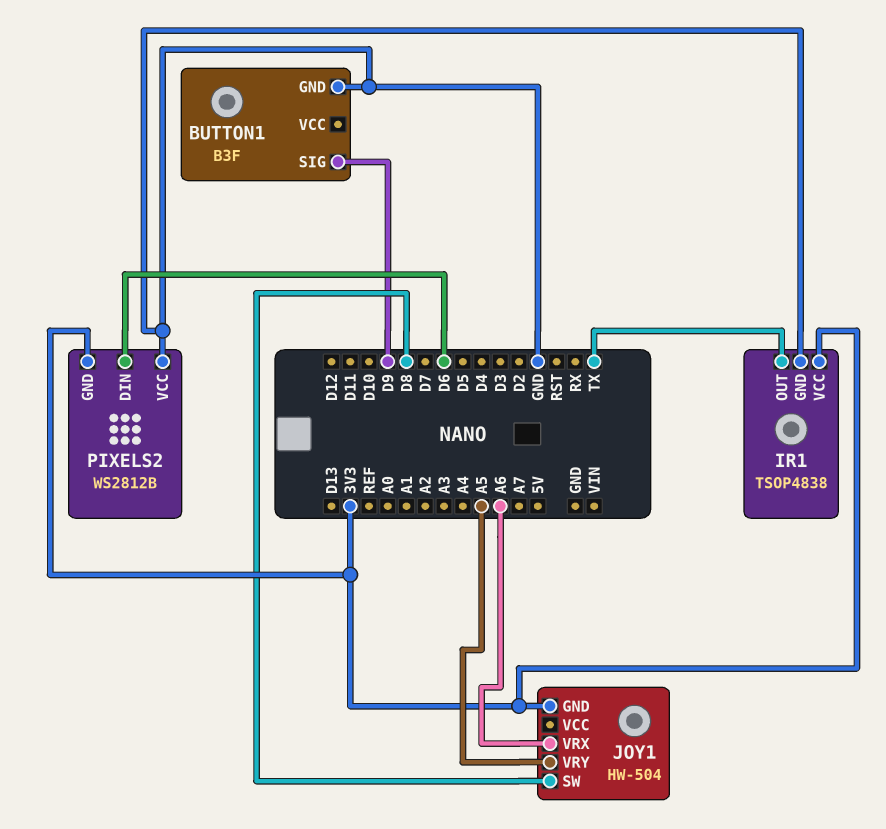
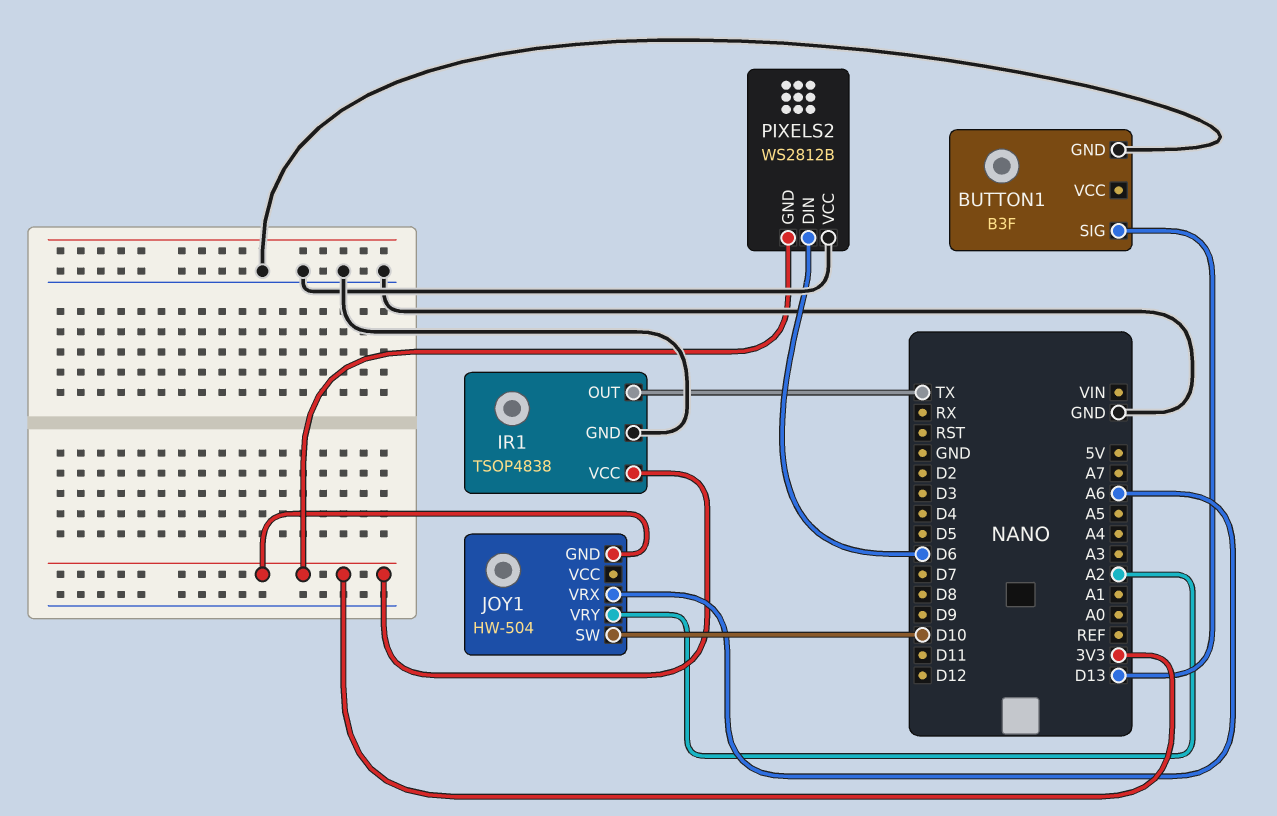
BUTTON1 pin SIG: D9 -> D13
JOY1 pin SW: D8 -> D10
JOY1 pin VRY: A5 -> A2

